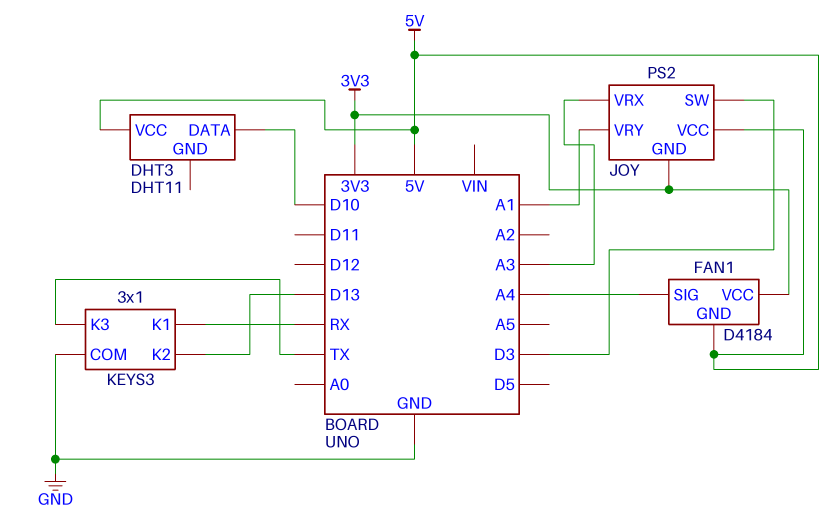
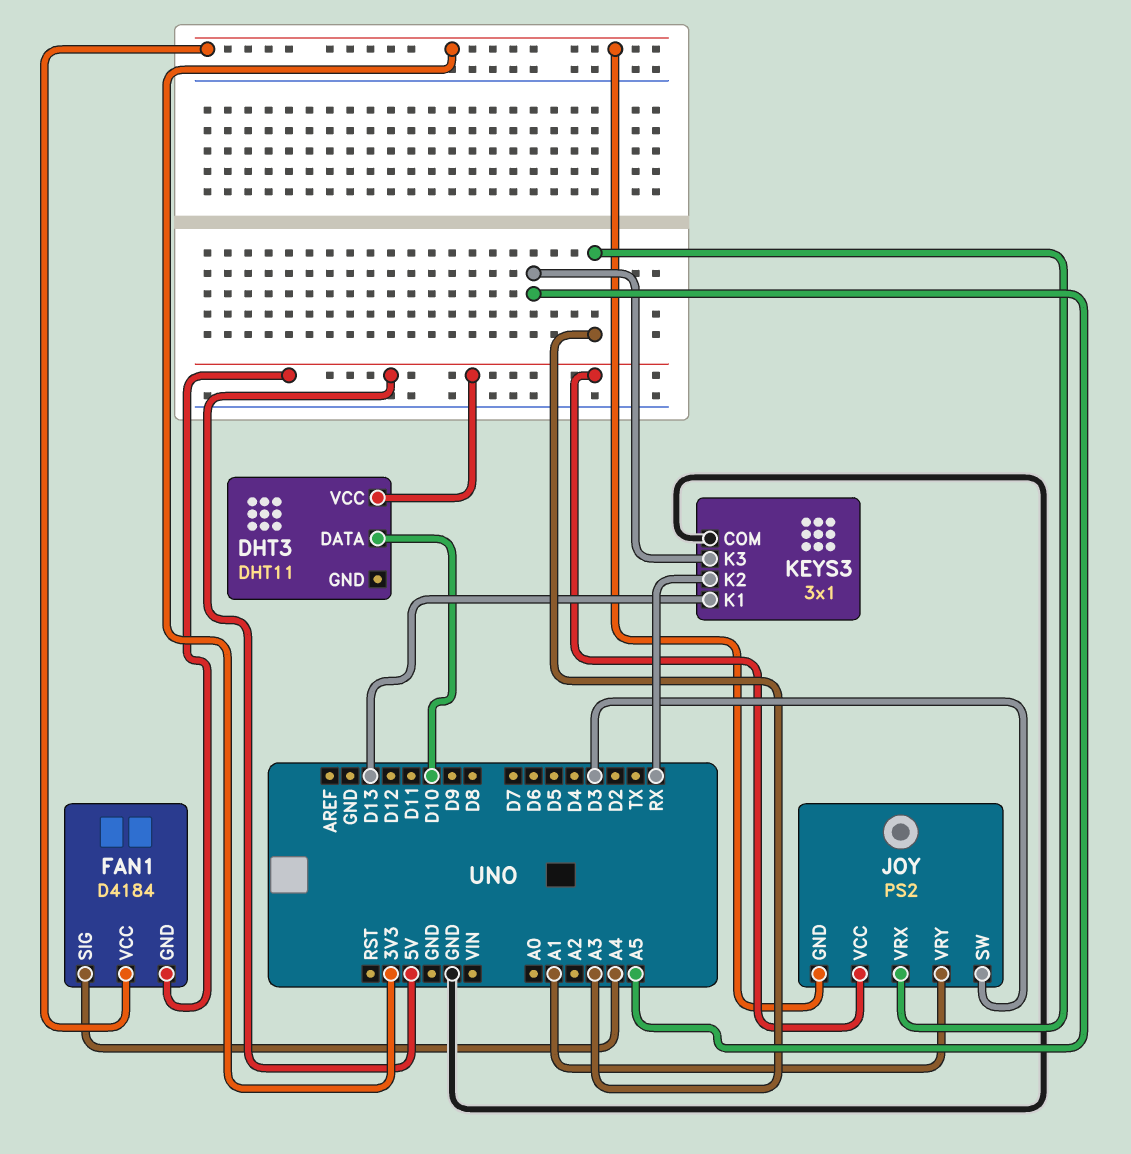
KEYS3 pin K1: RX -> D13
KEYS3 pin K2: D13 -> RX
KEYS3 pin K3: TX -> A5

